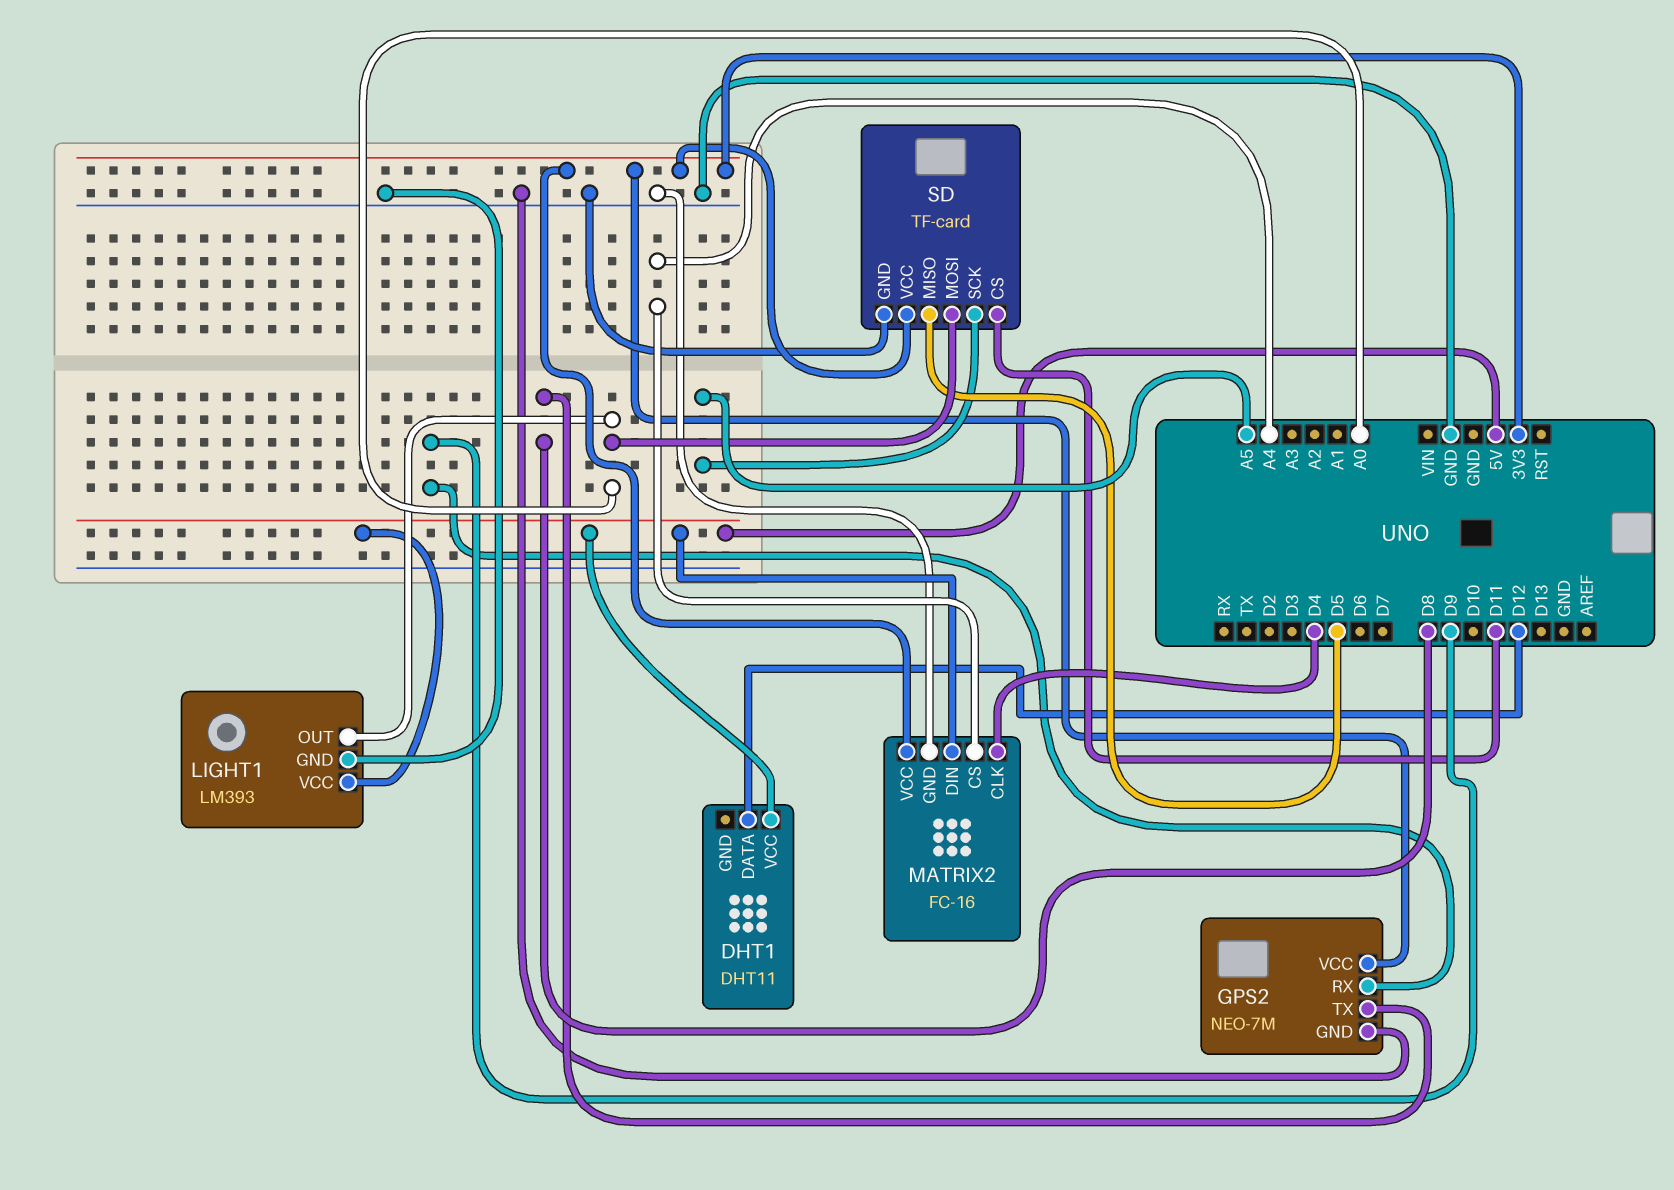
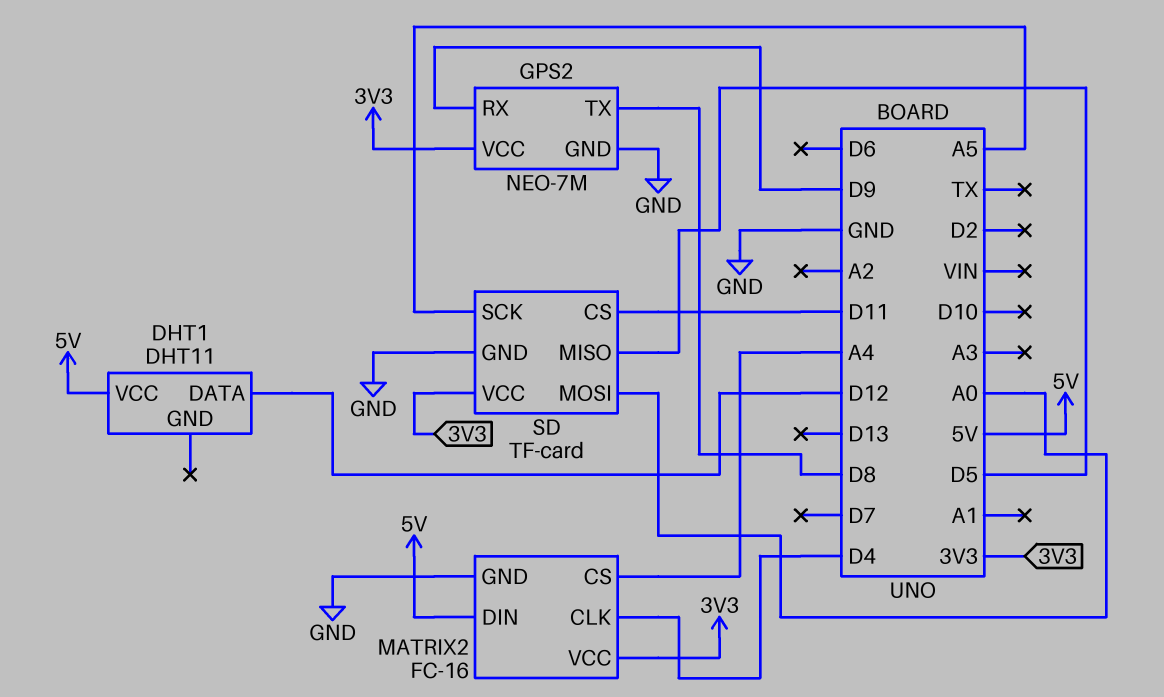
LIGHT1: LM393 -> none
LIGHT1 pin GND: GND -> none
LIGHT1 pin OUT: A0 -> none
LIGHT1 pin VCC: 5V -> none

